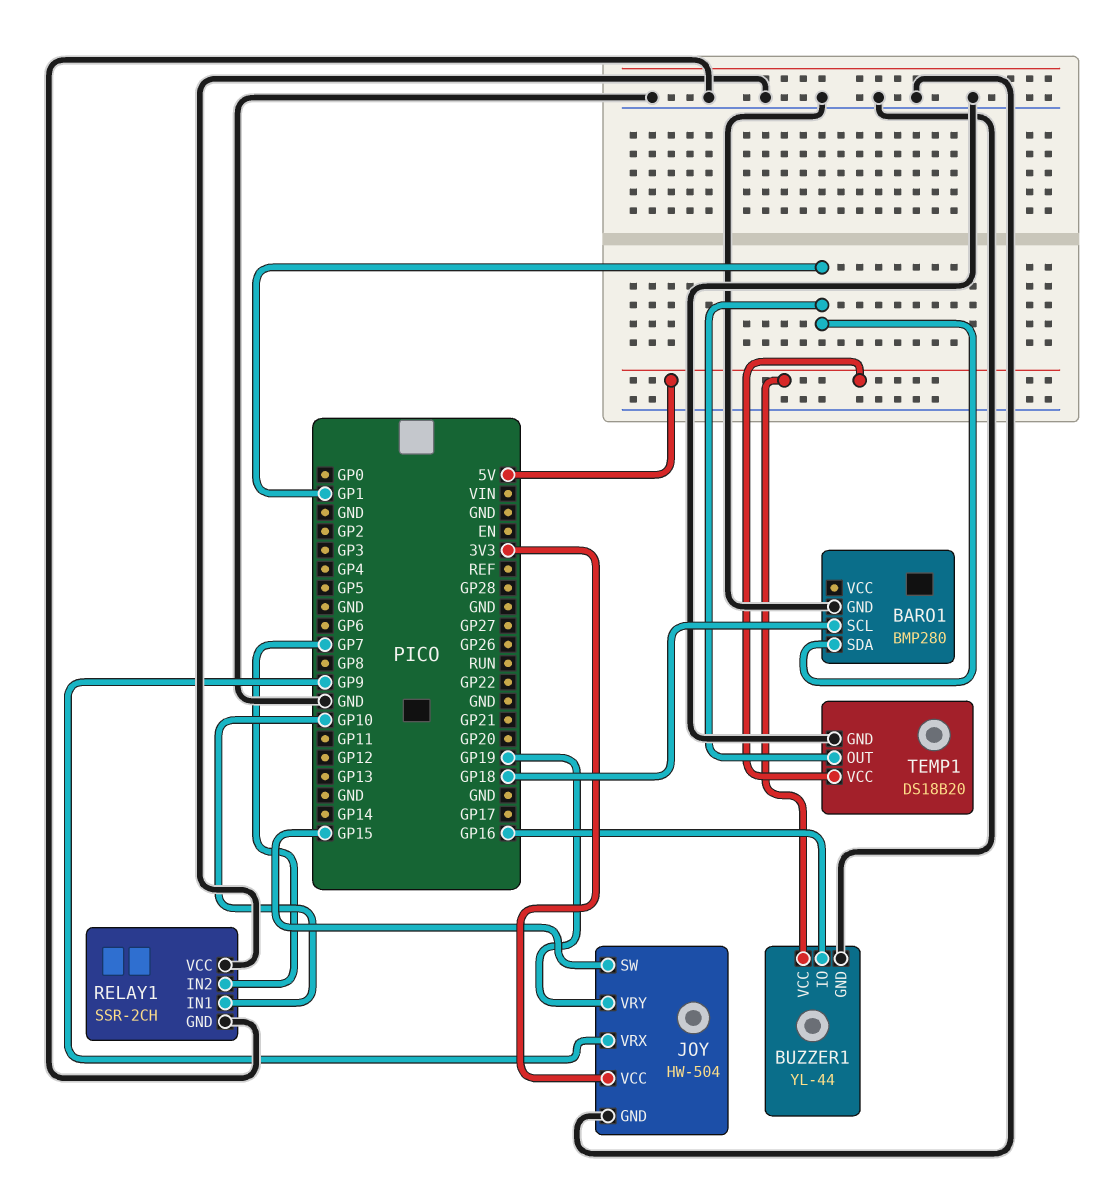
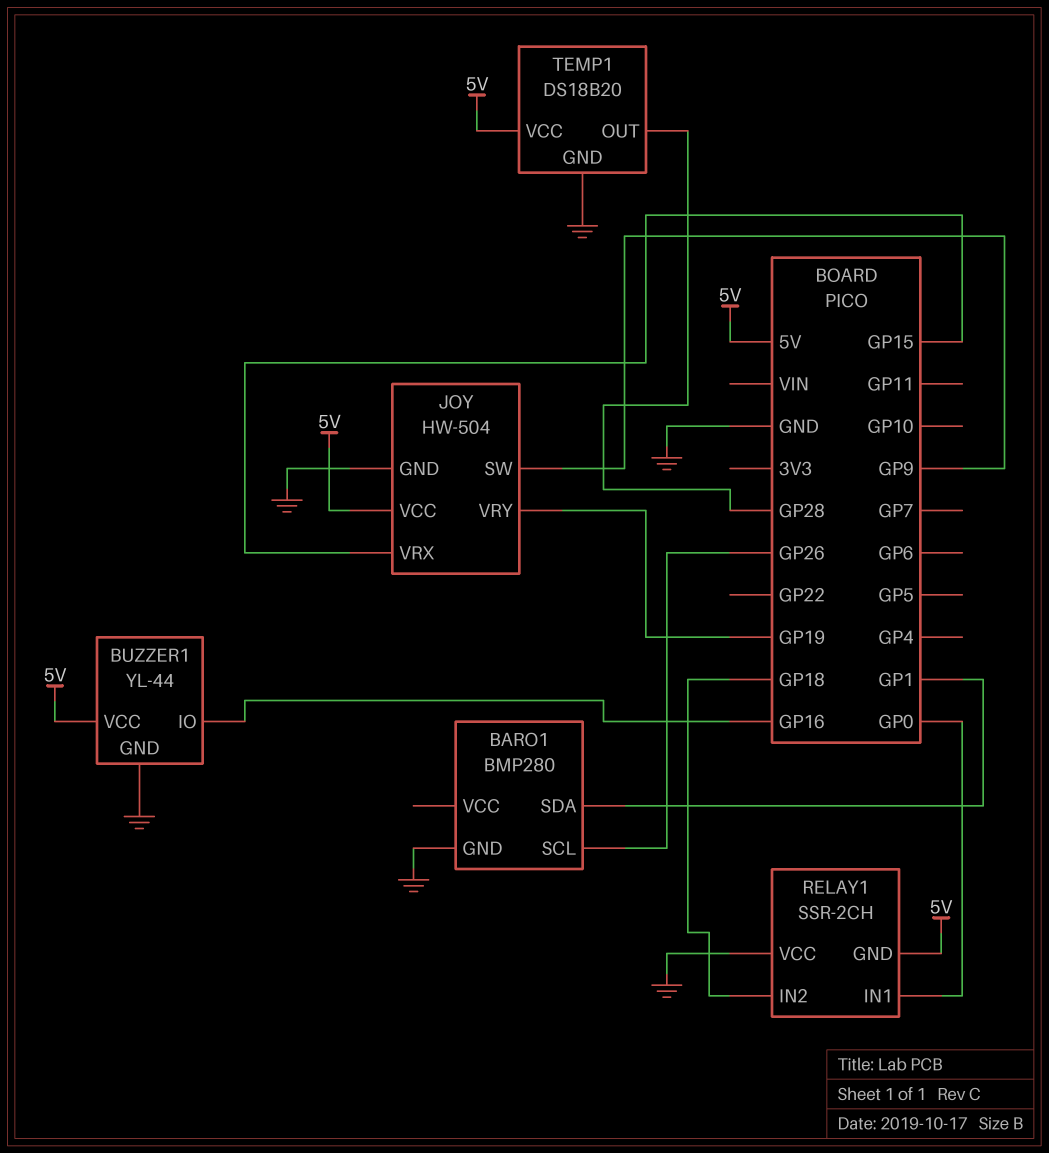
BARO1 pin SCL: GP18 -> GP26
JOY pin SW: GP15 -> GP9
JOY pin VCC: 3V3 -> 5V
JOY pin VRX: GP9 -> GP15
RELAY1 pin GND: GND -> 5V
RELAY1 pin IN1: GP10 -> GP0
RELAY1 pin IN2: GP7 -> GP18
TEMP1 pin OUT: GP1 -> GP28

